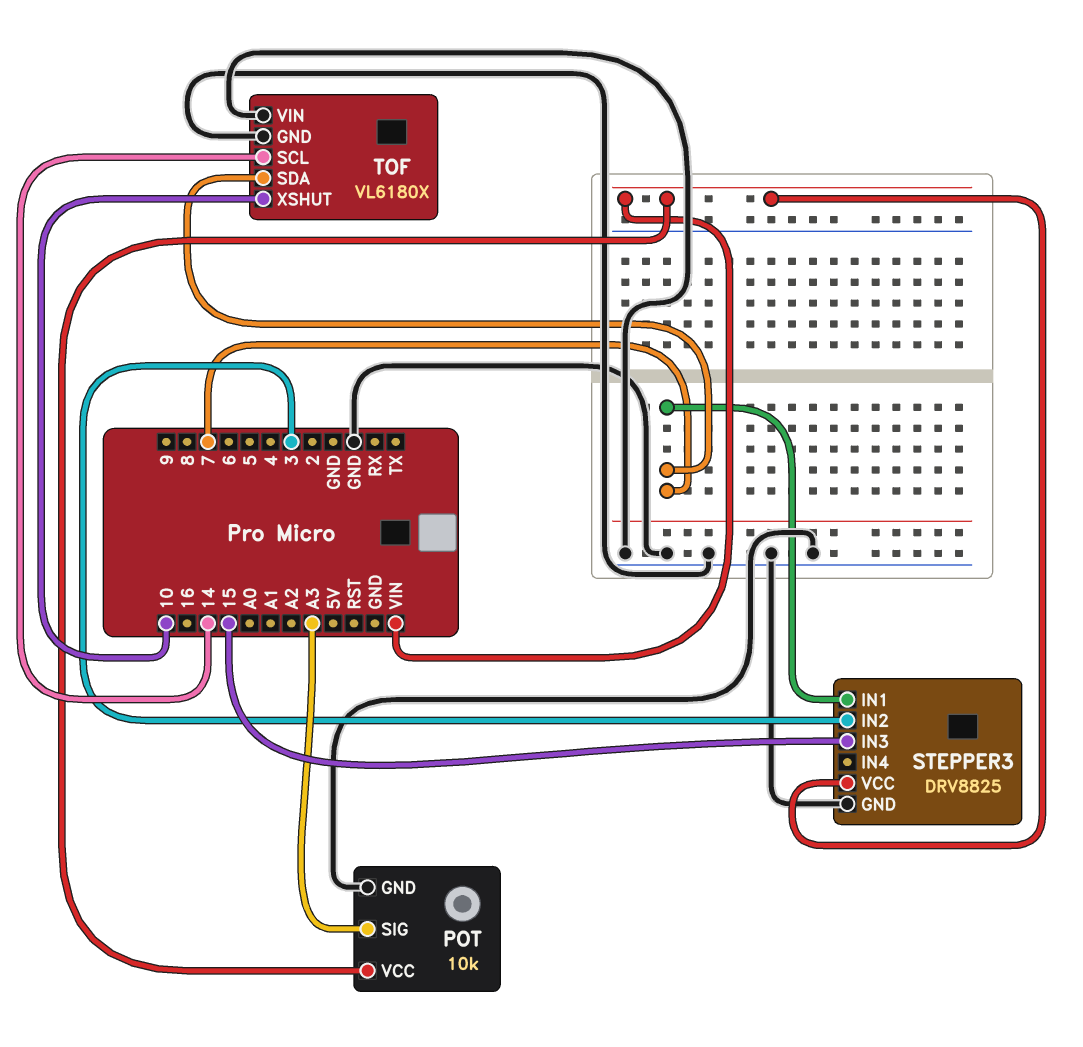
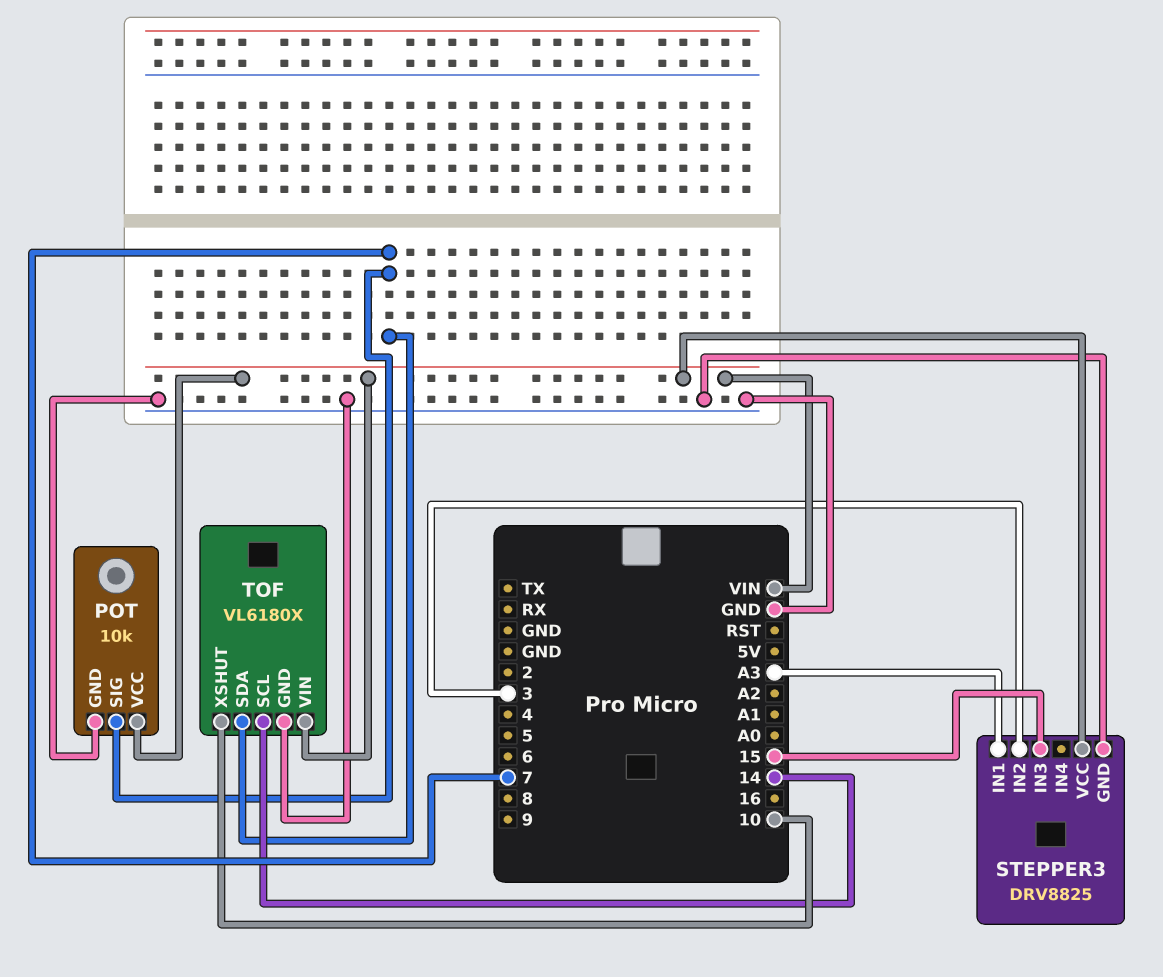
POT pin SIG: A3 -> 7
STEPPER3 pin IN1: 7 -> A3
TOF pin VIN: GND -> VIN

